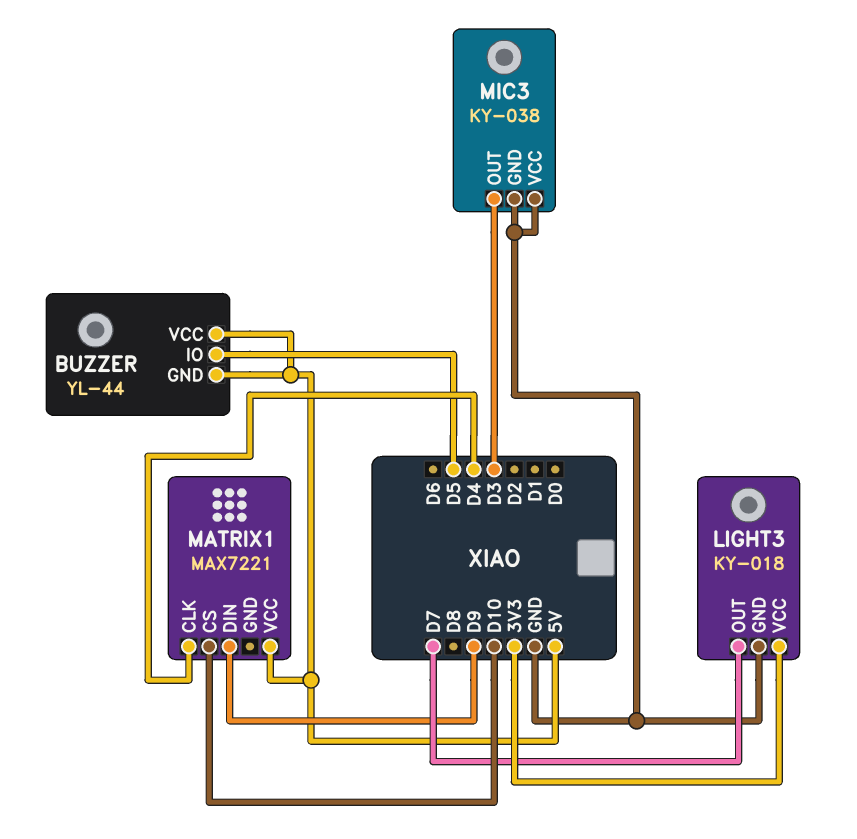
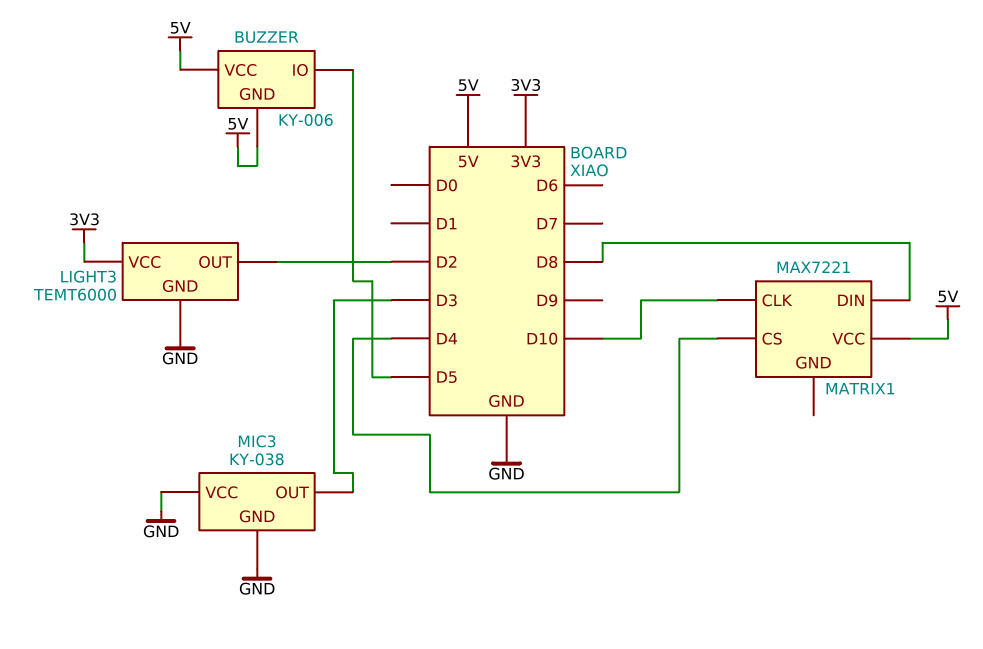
BUZZER: YL-44 -> KY-006
LIGHT3: KY-018 -> TEMT6000
LIGHT3 pin OUT: D7 -> D2
MATRIX1 pin CLK: D4 -> D10
MATRIX1 pin CS: D10 -> D4
MATRIX1 pin DIN: D9 -> D8

